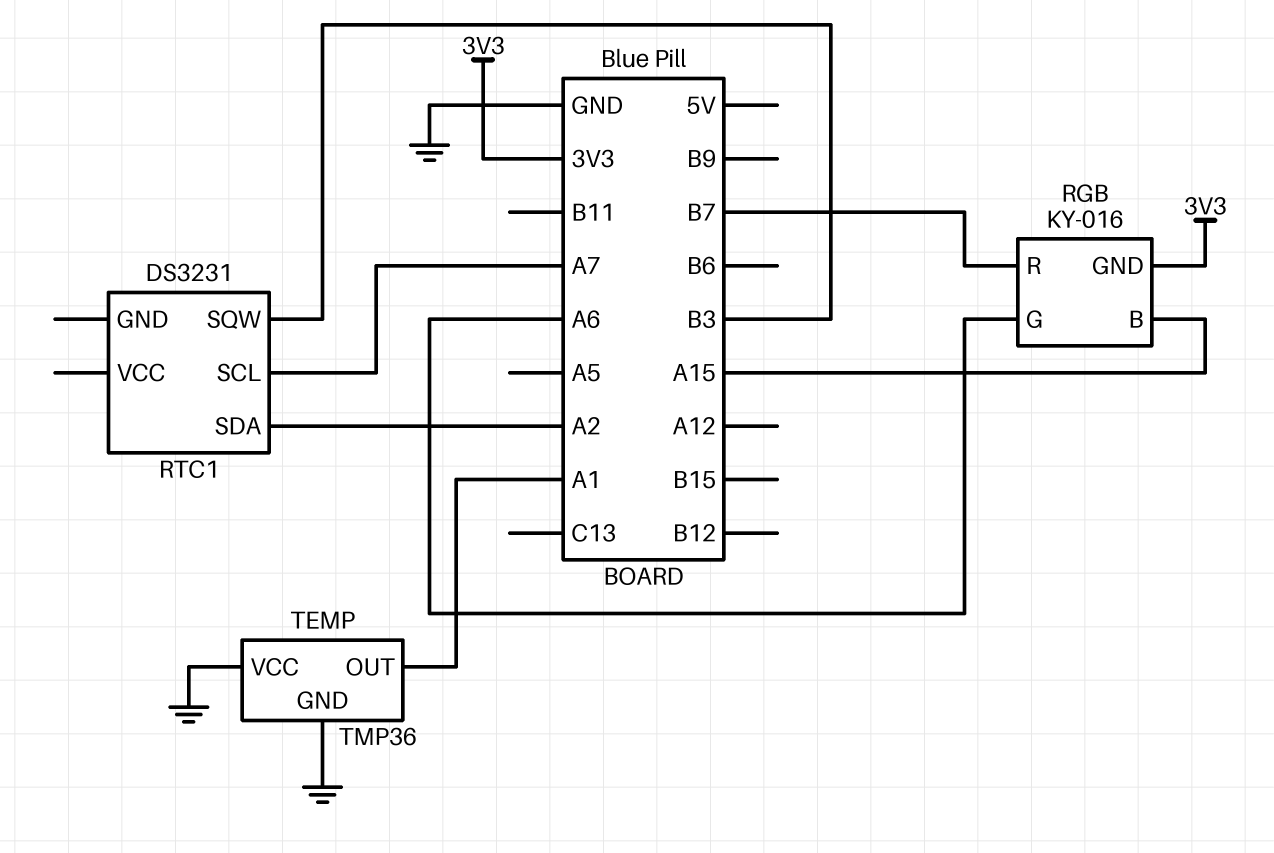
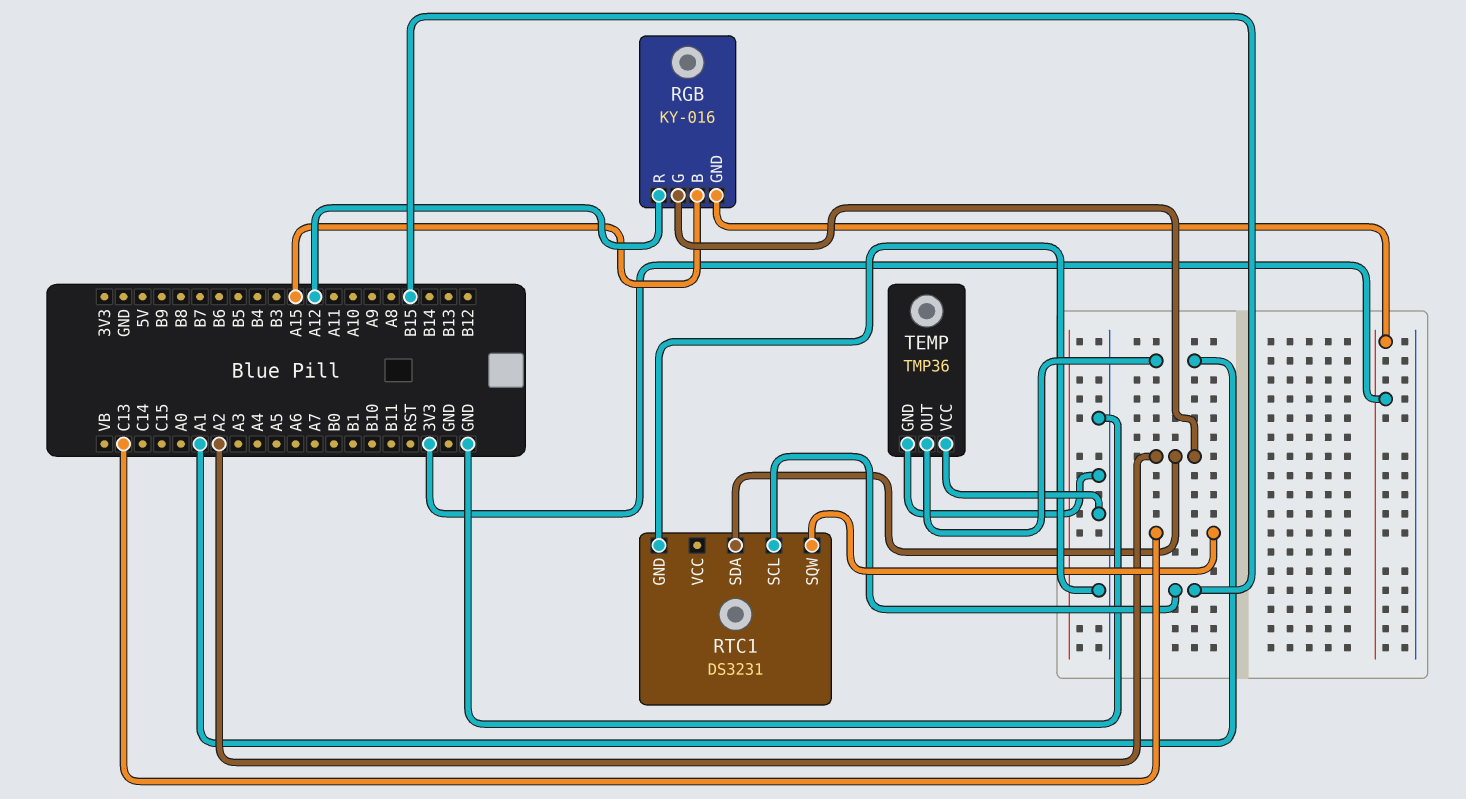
RGB pin G: A6 -> A2
RGB pin R: B7 -> A12
RTC1 pin GND: none -> GND
RTC1 pin SCL: A7 -> B15
RTC1 pin SQW: B3 -> C13

